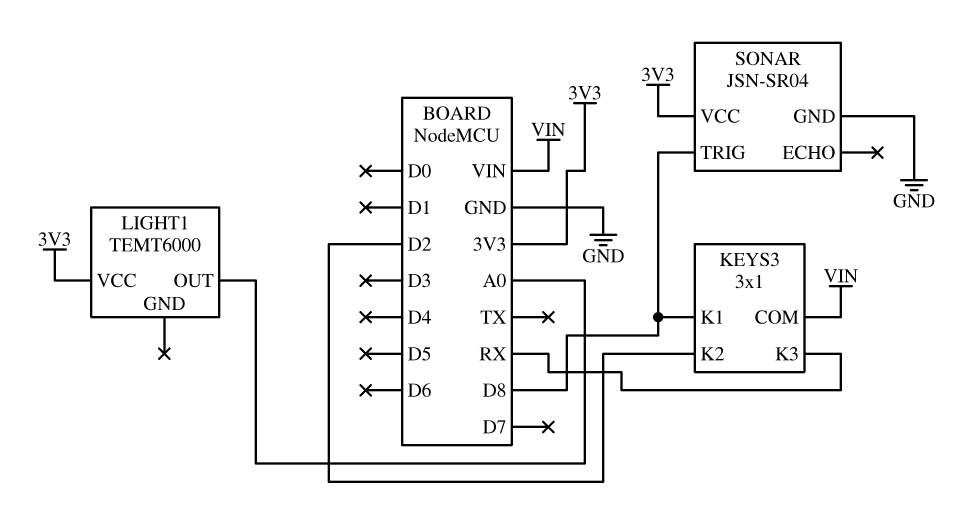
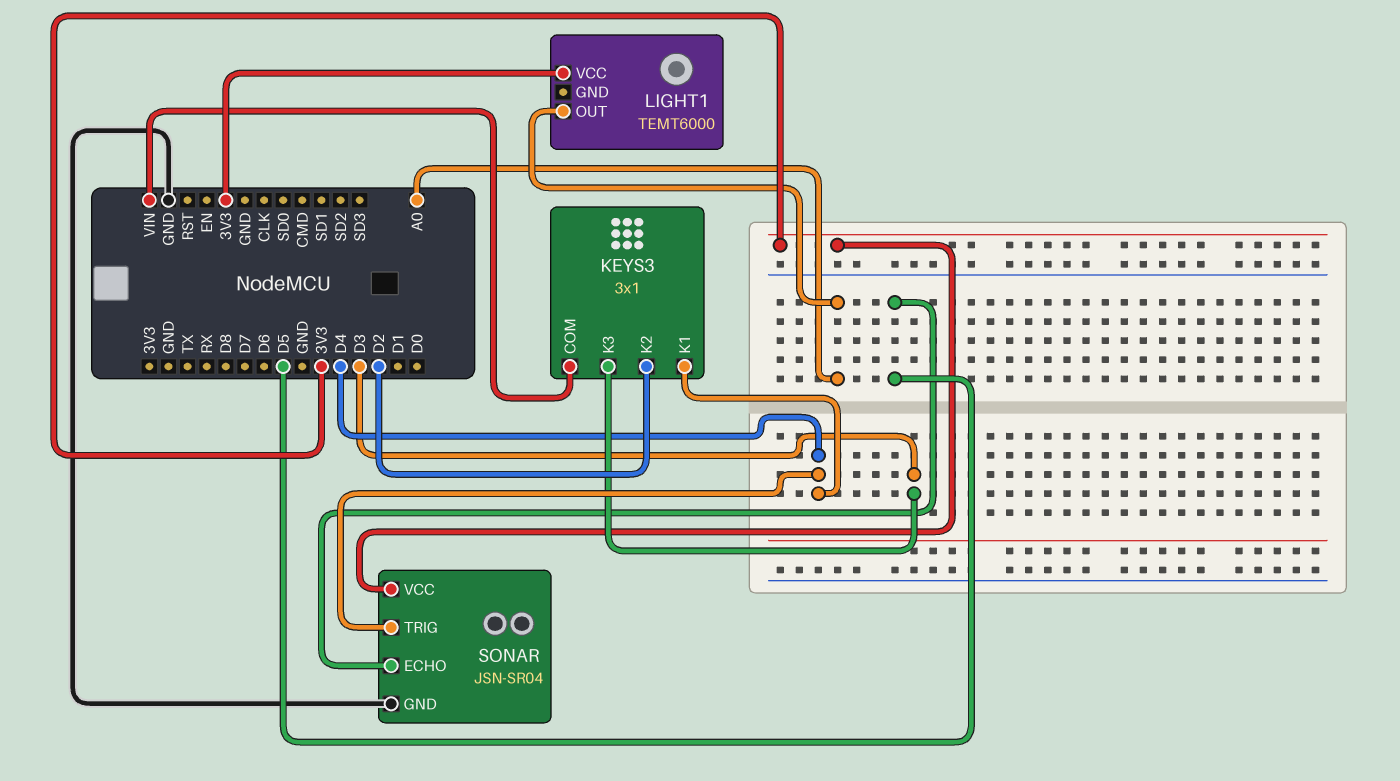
KEYS3 pin K1: D8 -> D4
KEYS3 pin K3: RX -> D3
SONAR pin ECHO: none -> D5
SONAR pin TRIG: D8 -> D4

